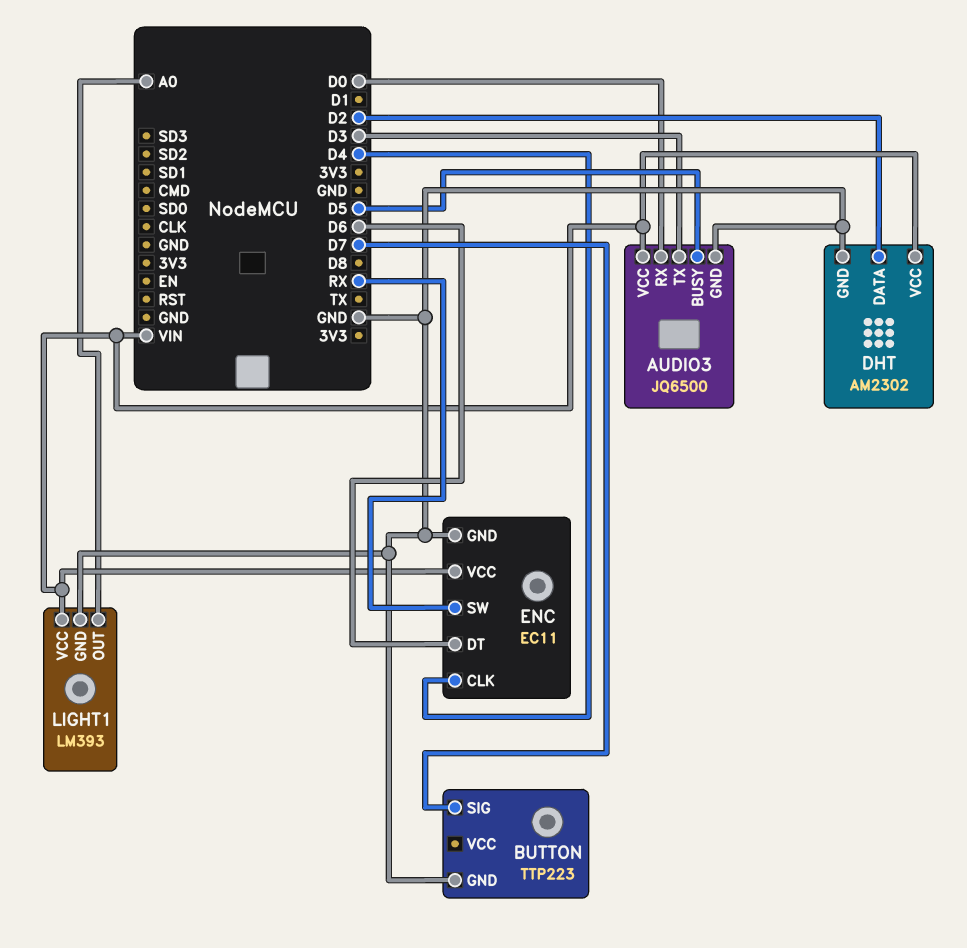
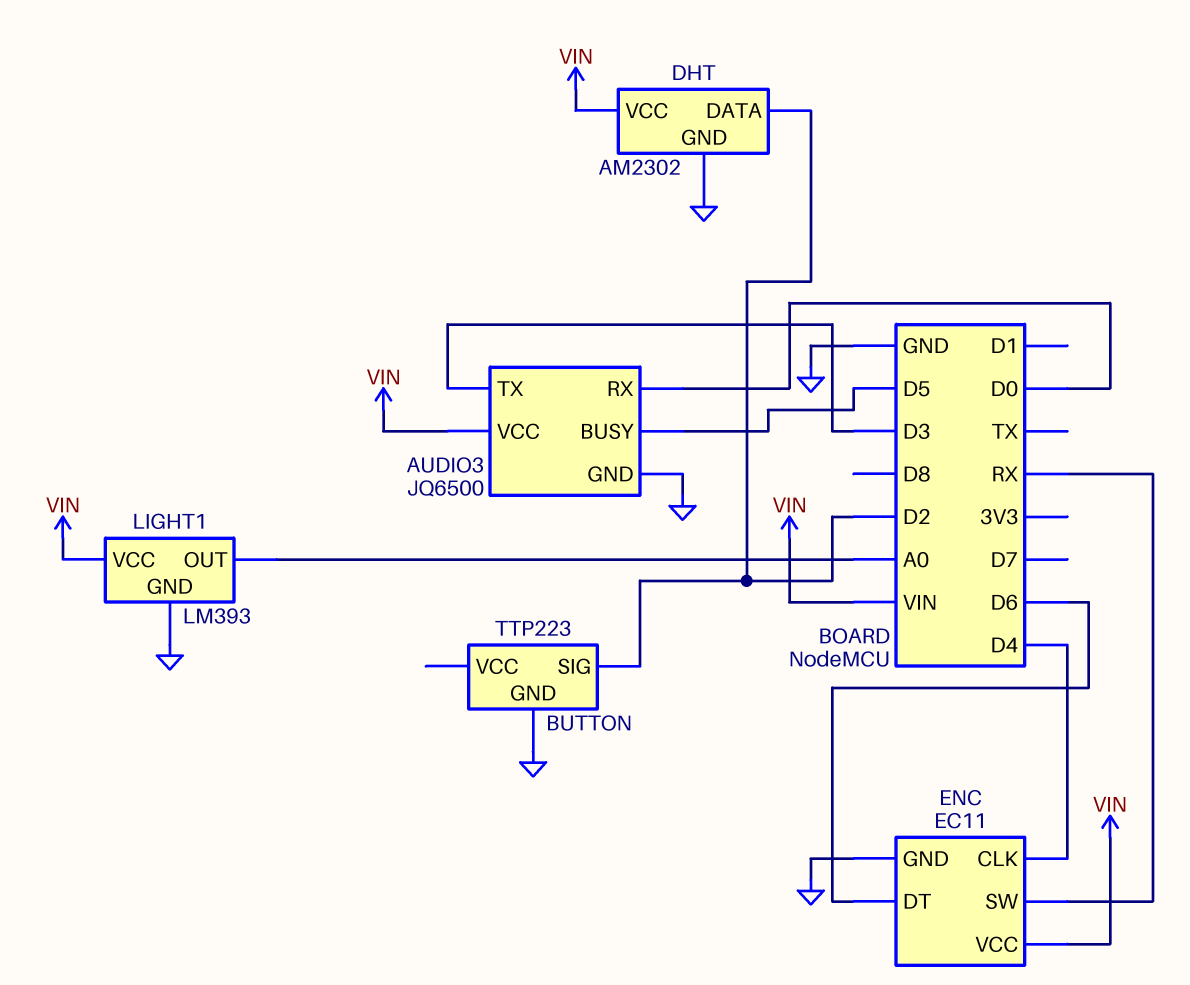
BUTTON pin SIG: D7 -> D2

